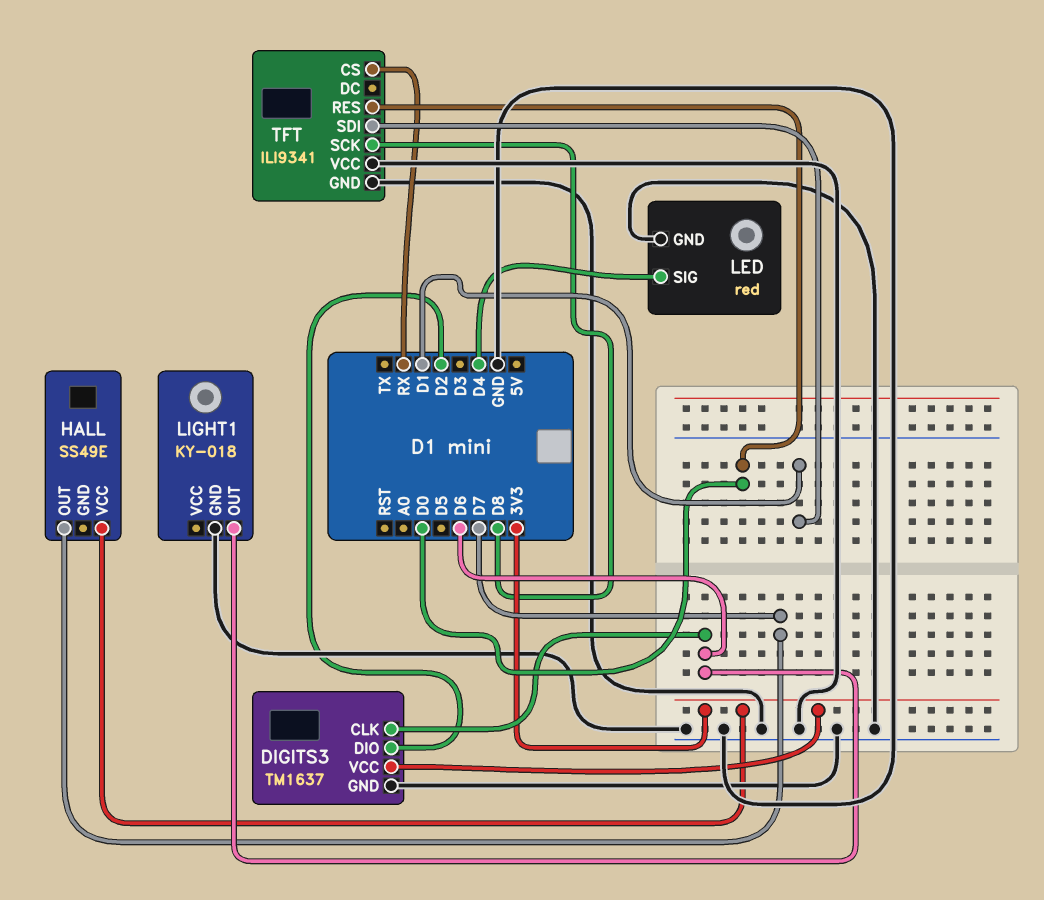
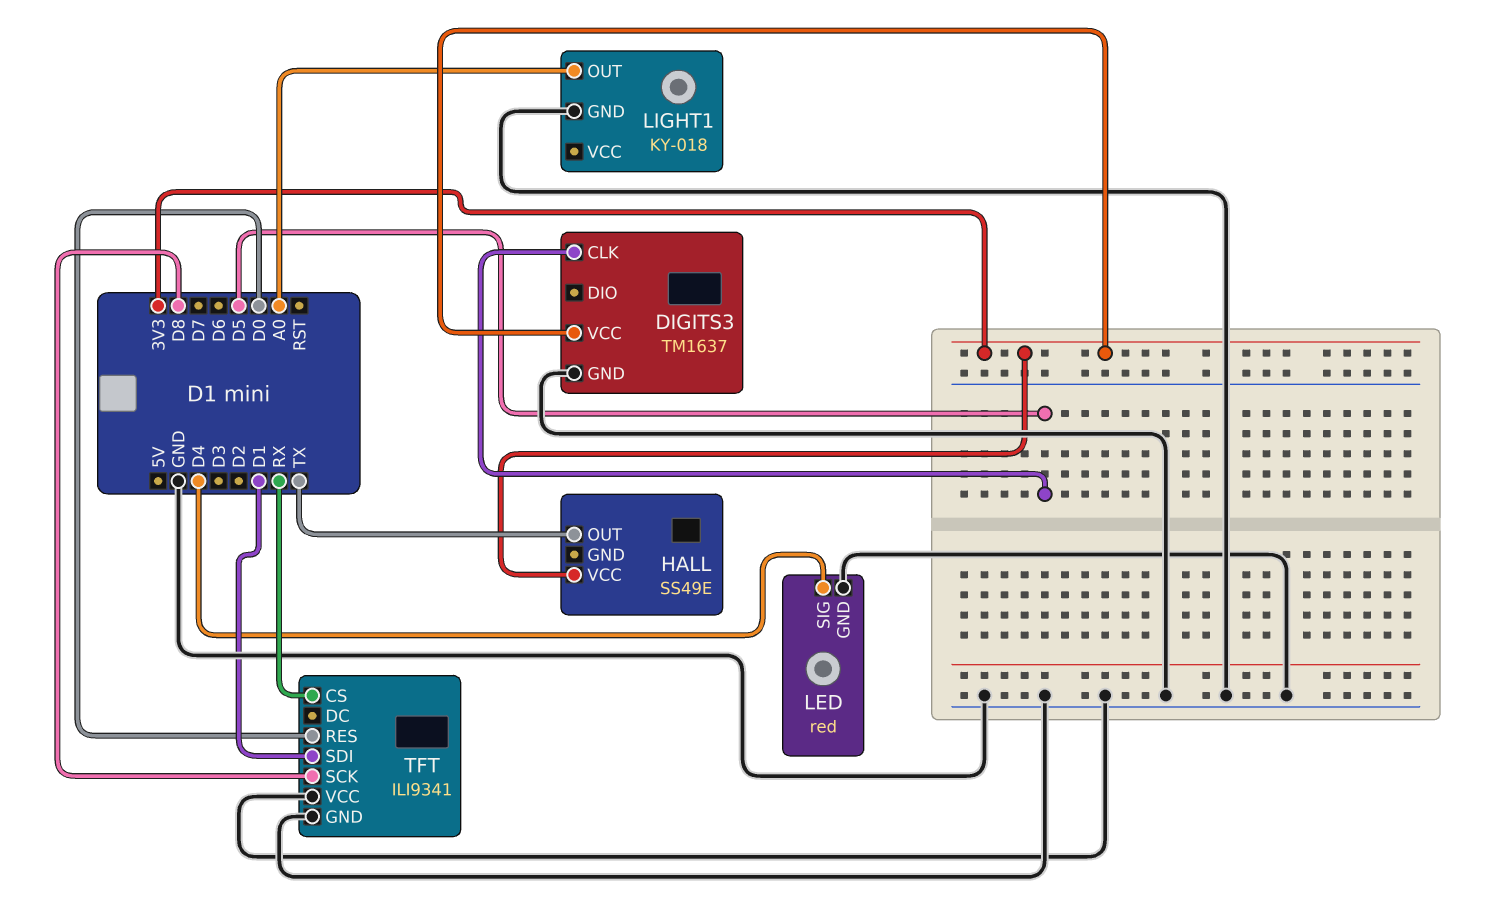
DIGITS3 pin CLK: D6 -> D5
DIGITS3 pin DIO: D2 -> none
HALL pin OUT: D7 -> TX
LIGHT1 pin OUT: D6 -> A0

